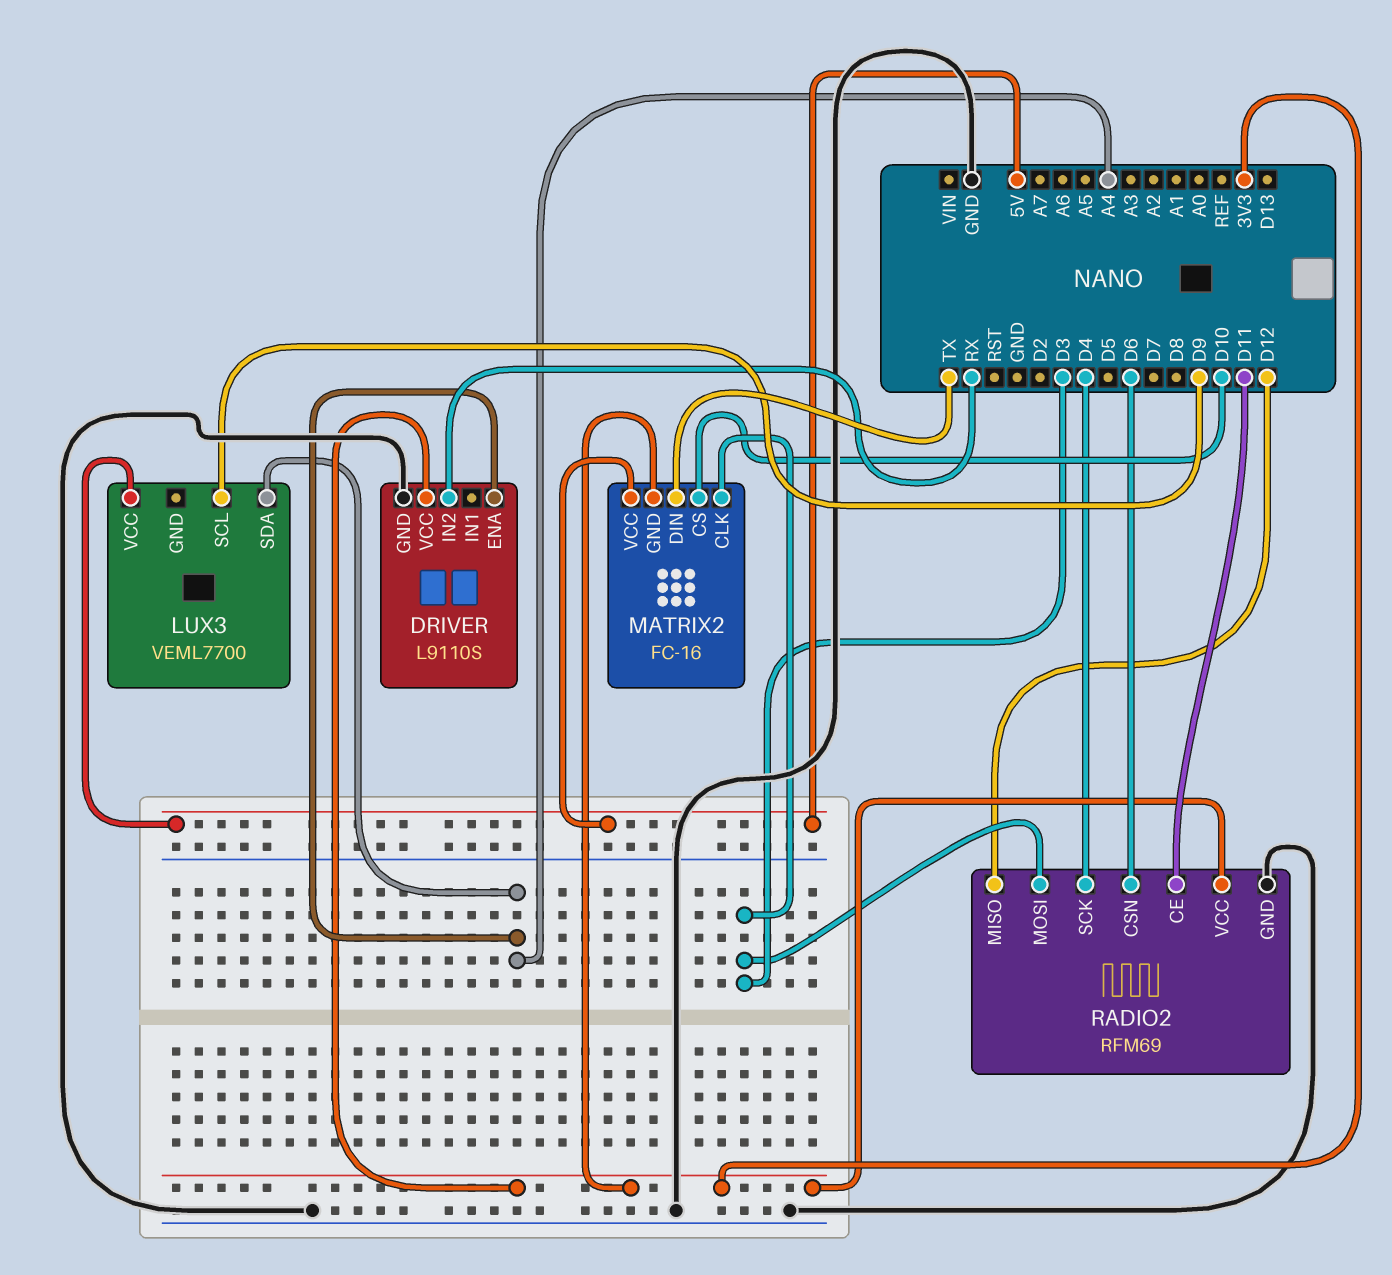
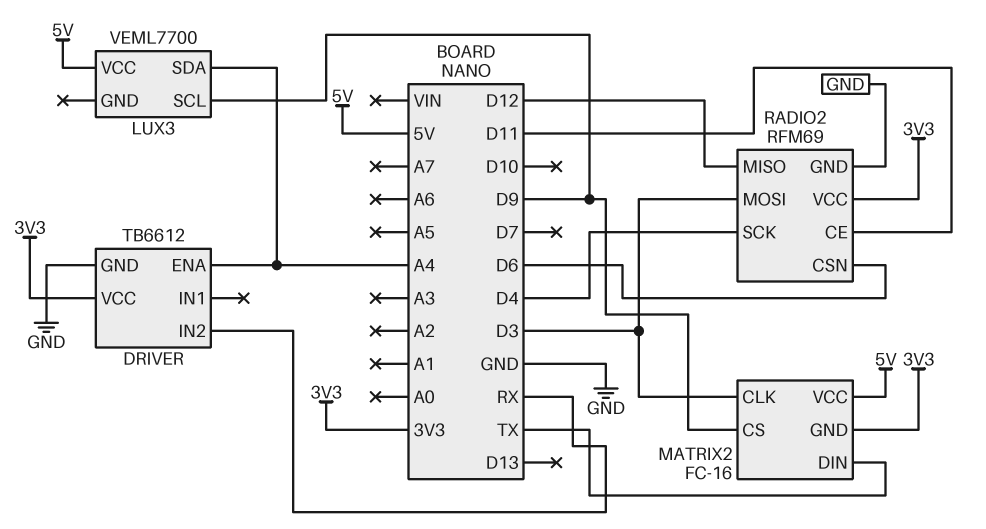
DRIVER: L9110S -> TB6612
MATRIX2 pin CS: D10 -> D9

